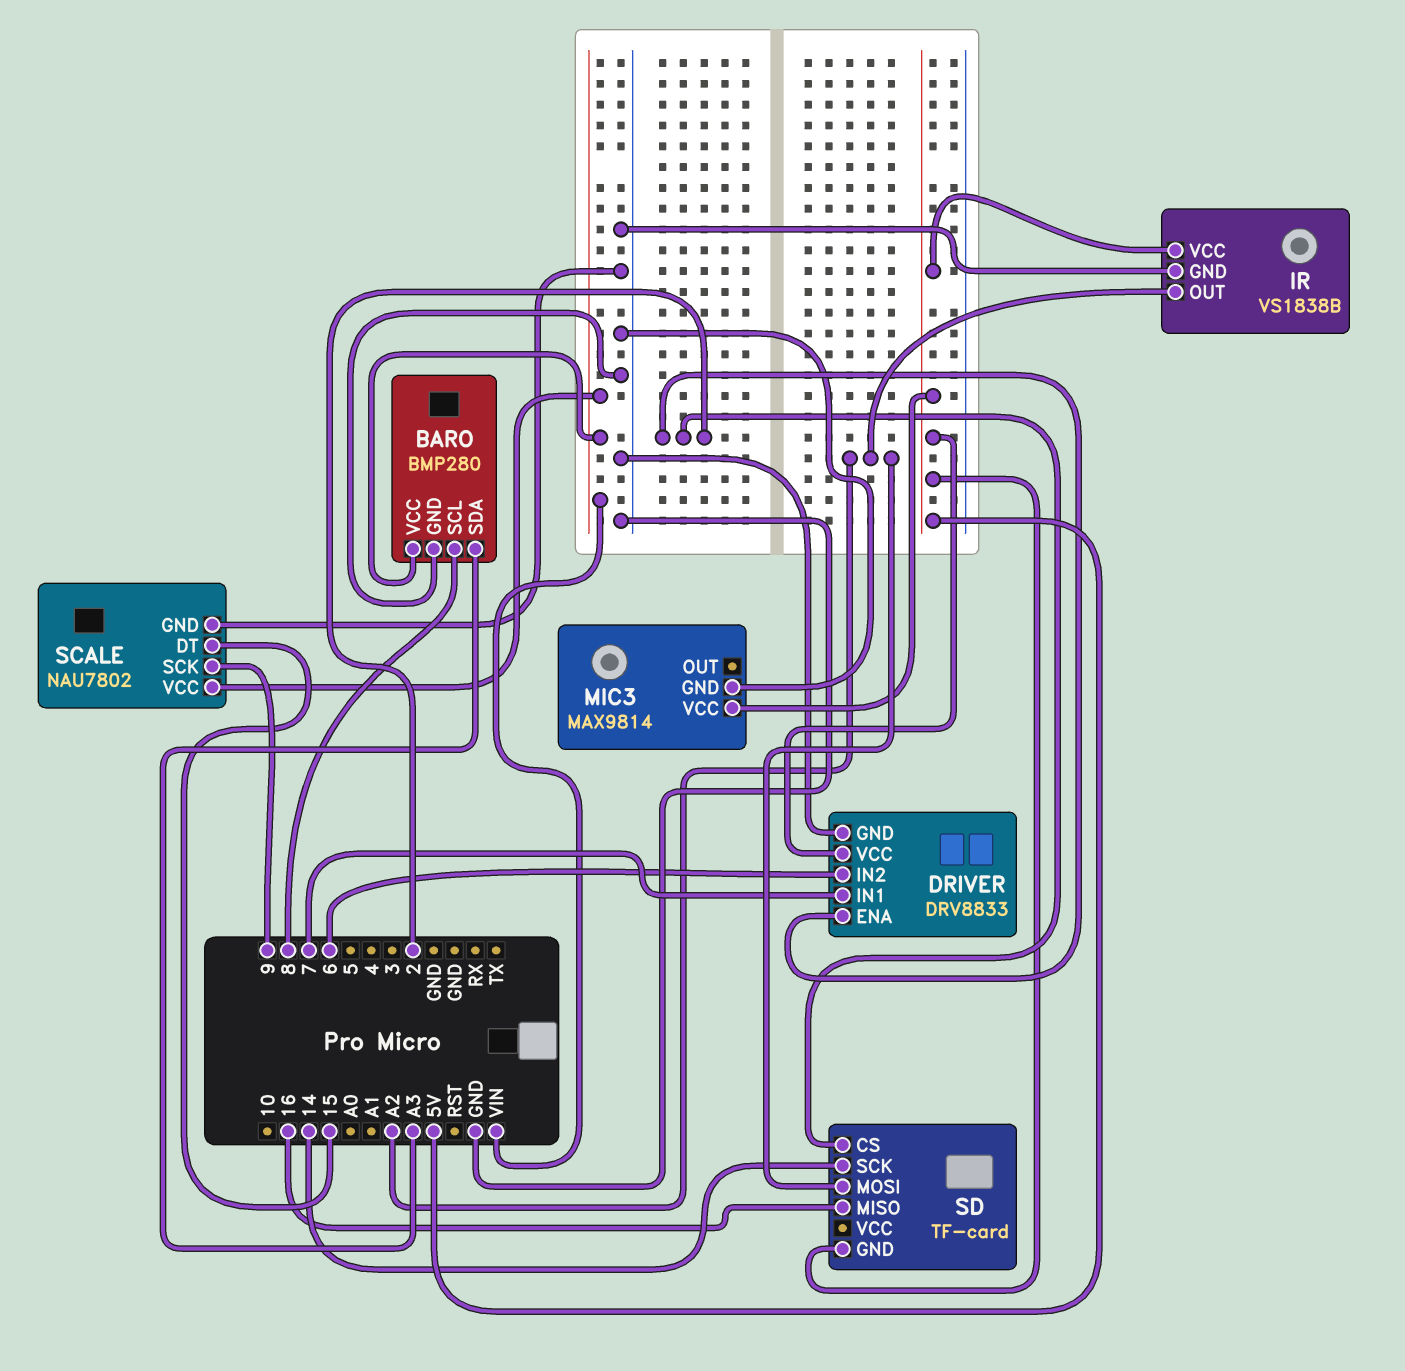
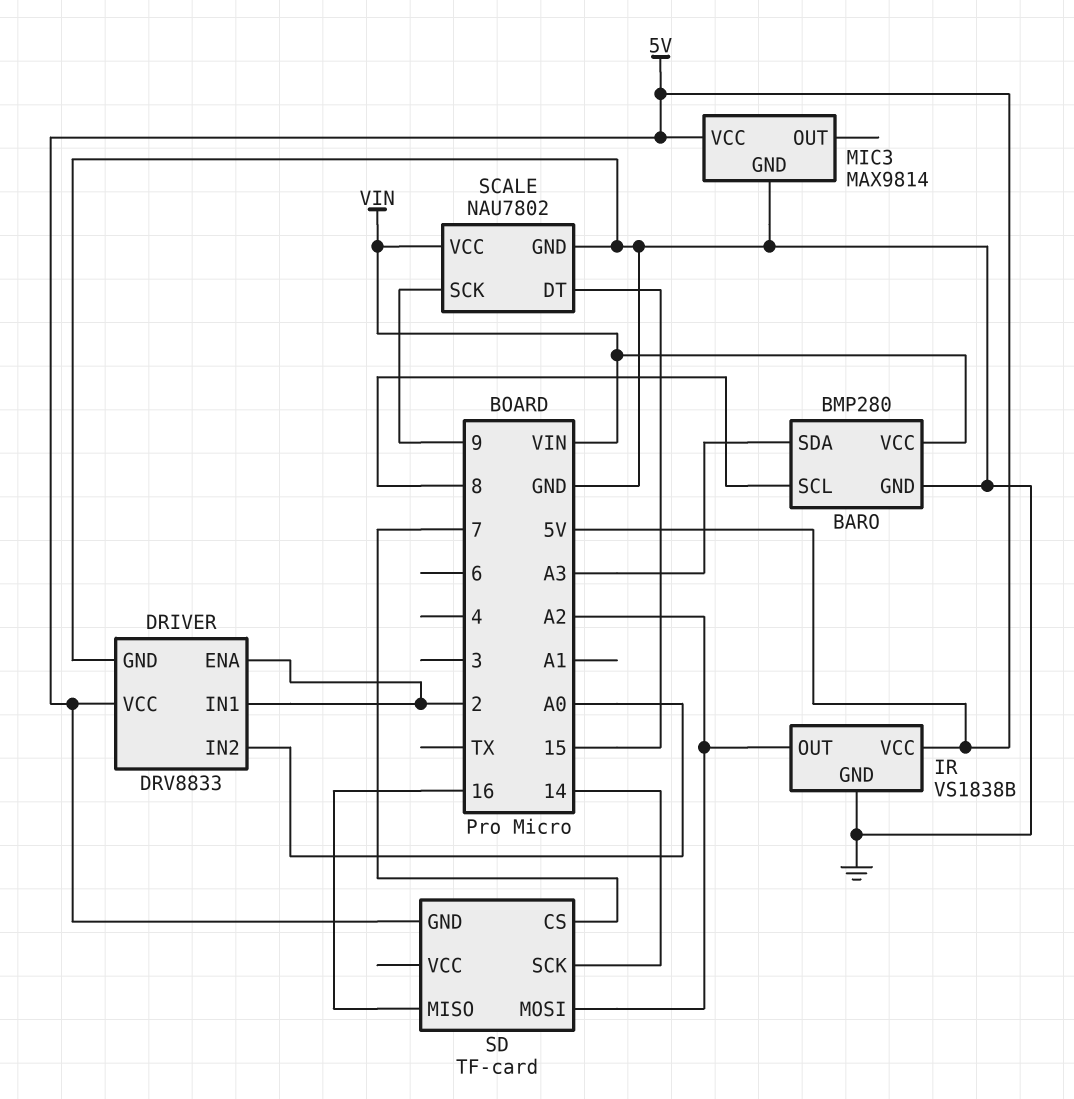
DRIVER pin IN1: 7 -> 2
DRIVER pin IN2: 6 -> A0
SD pin CS: 2 -> 7

